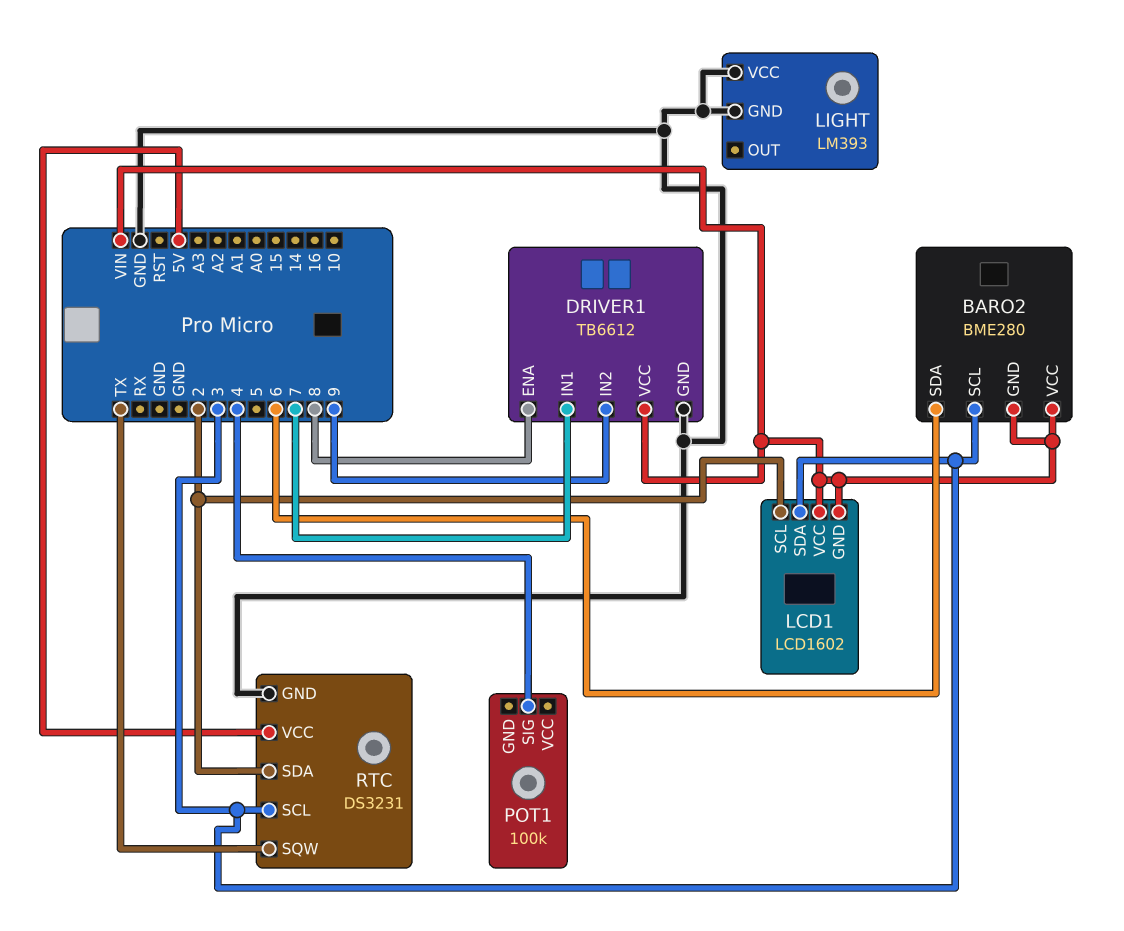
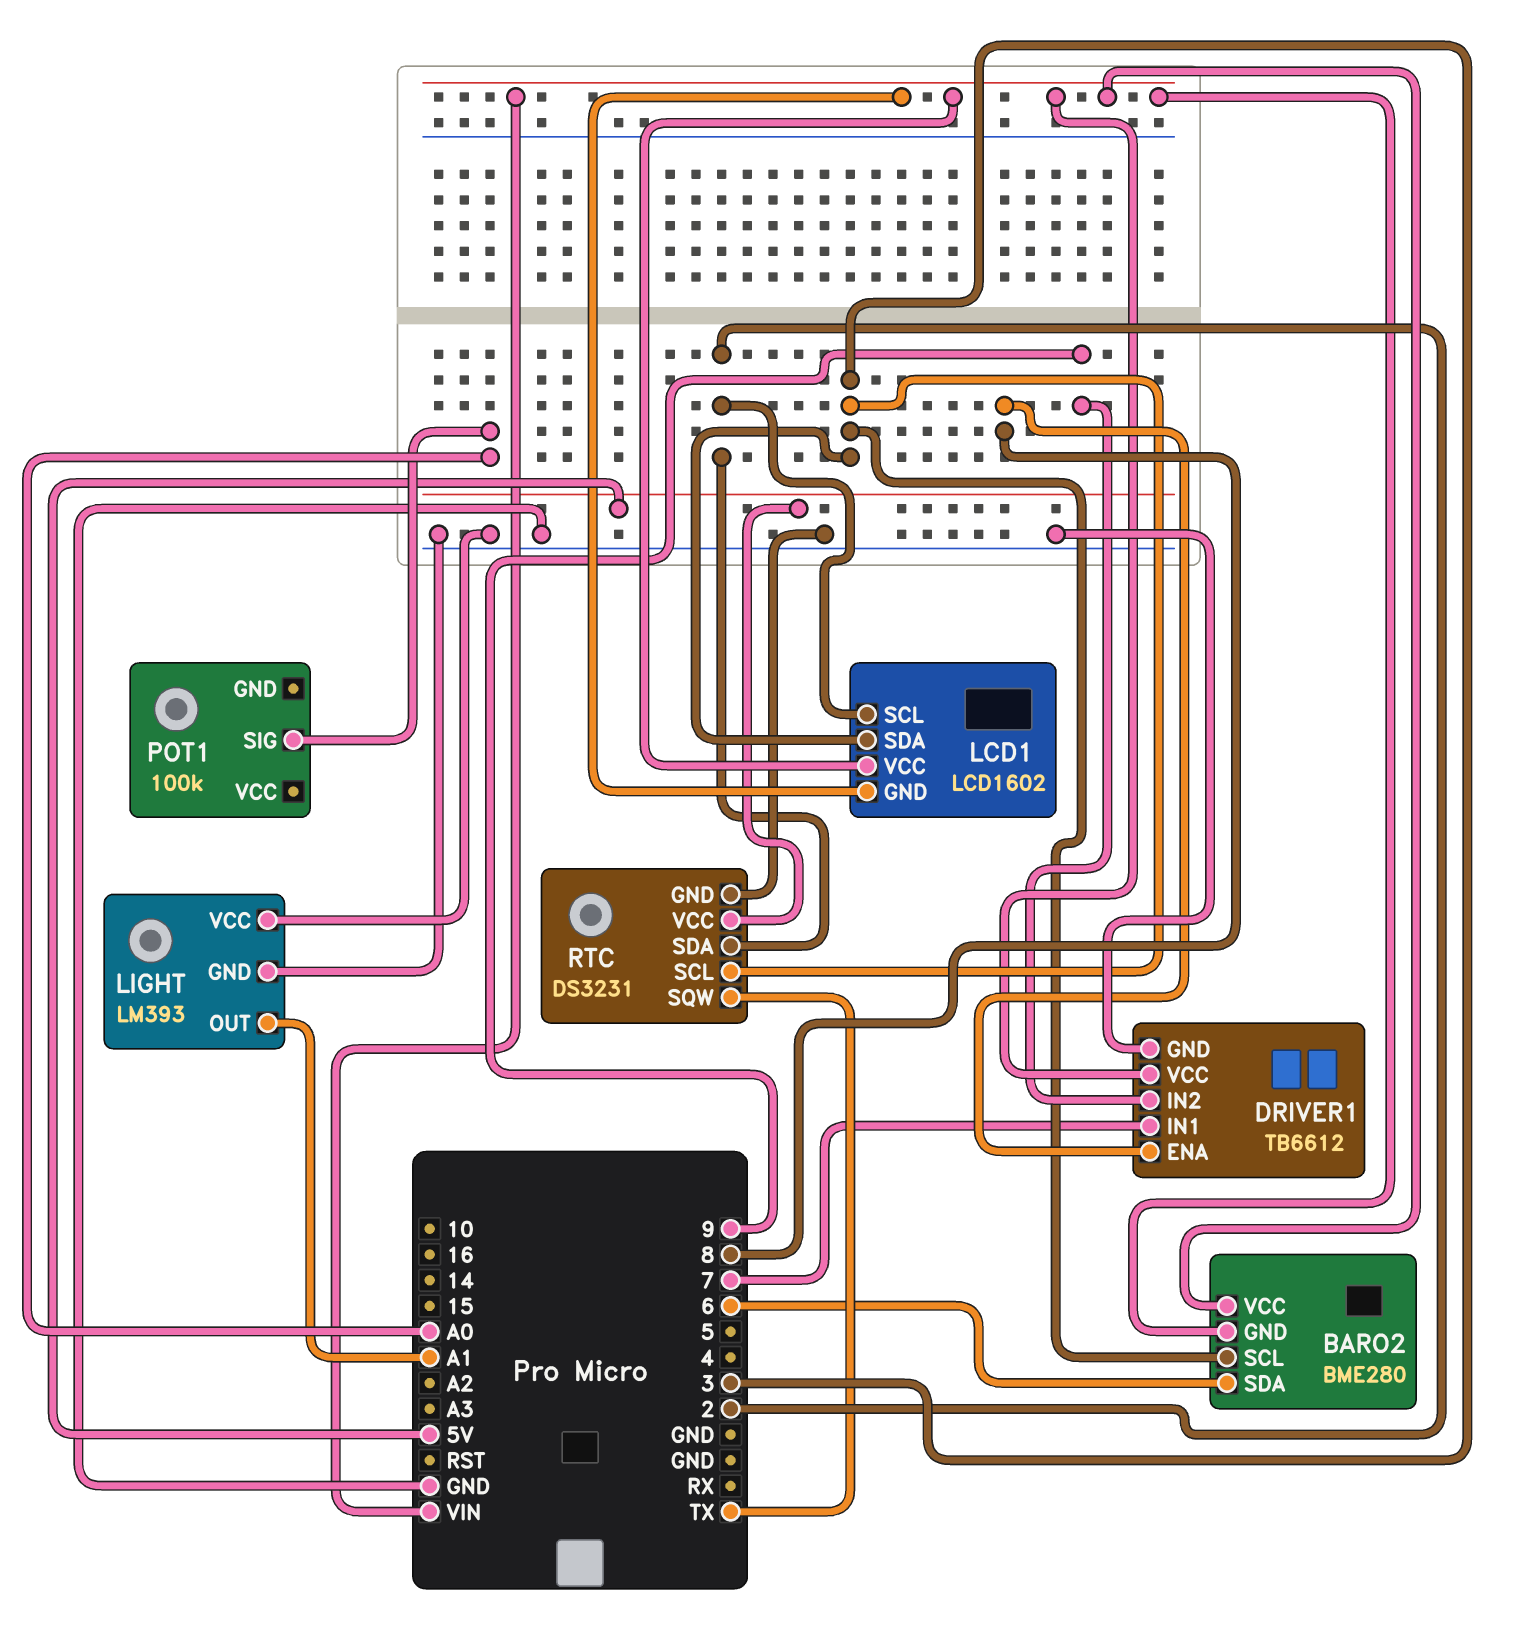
LIGHT pin OUT: none -> A1
POT1 pin SIG: 4 -> A0

